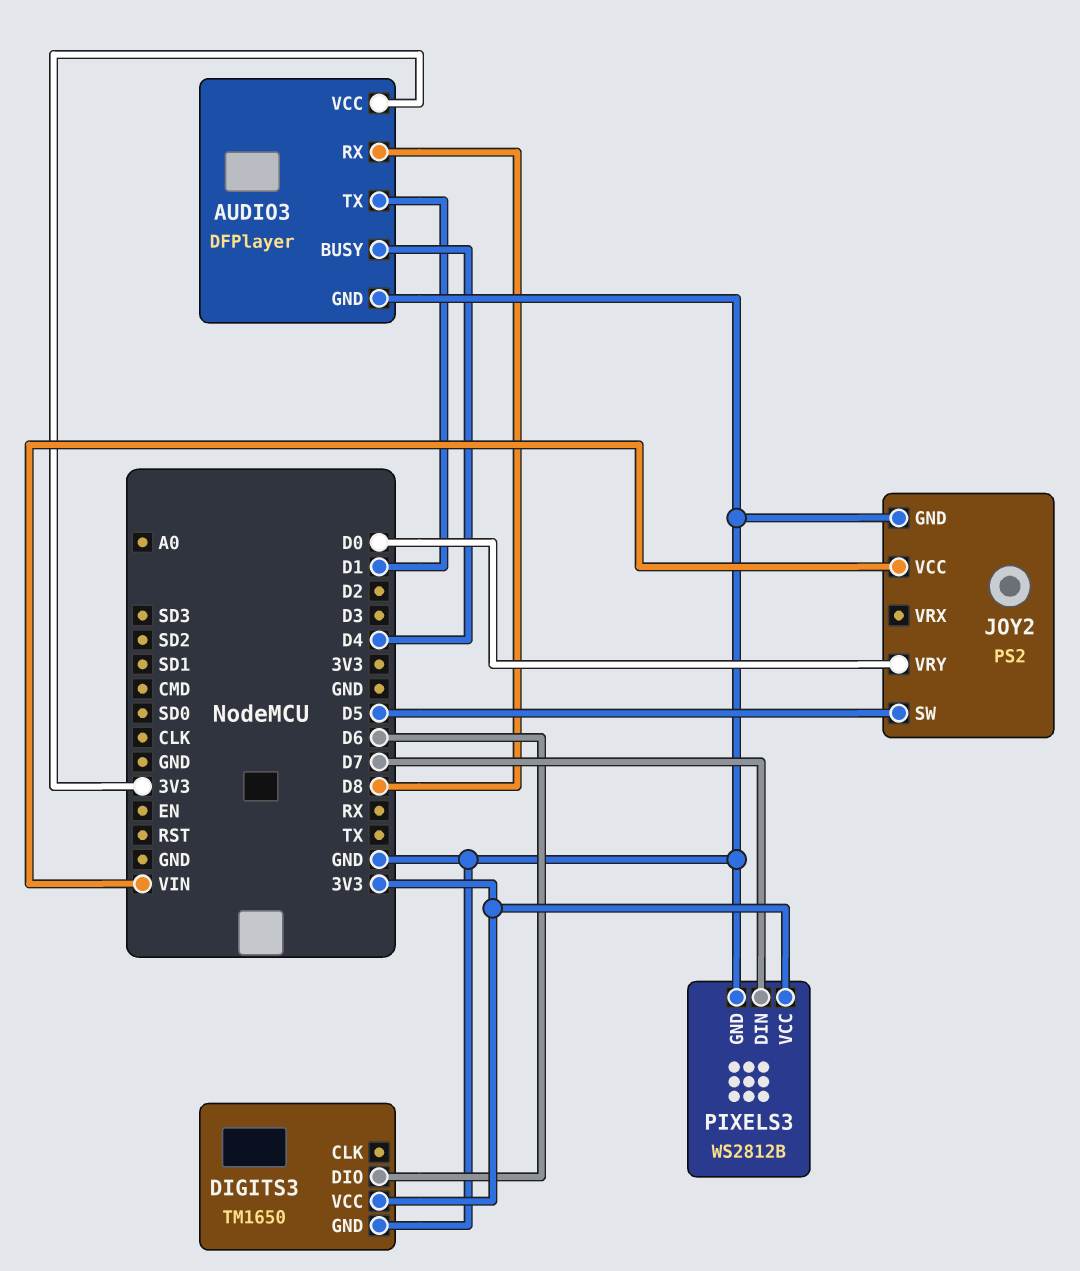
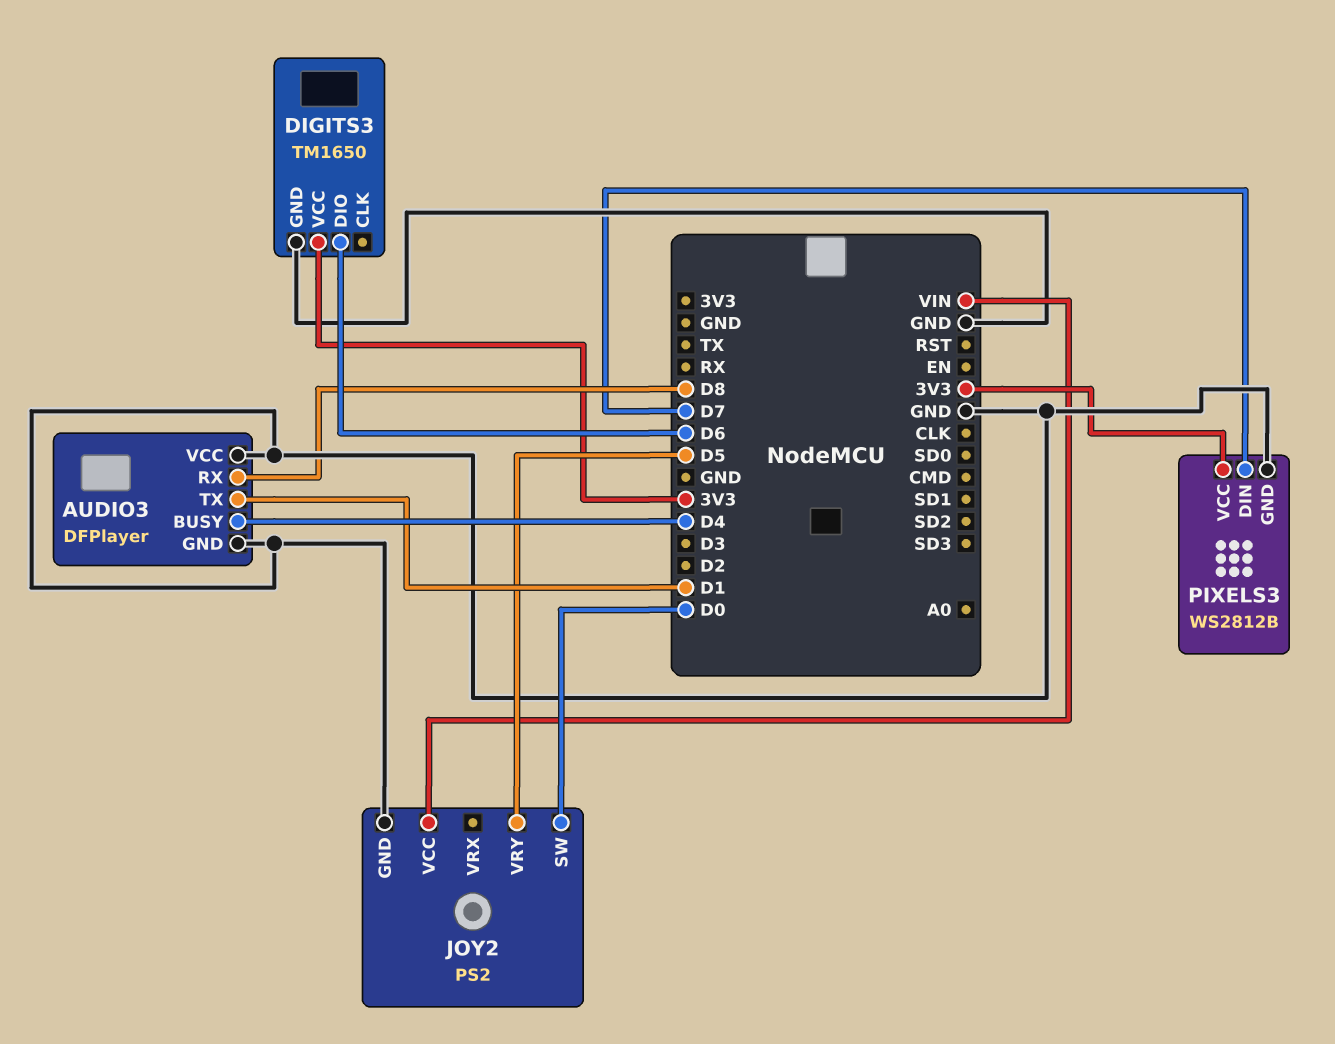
AUDIO3 pin VCC: 3V3 -> GND
JOY2 pin SW: D5 -> D0
JOY2 pin VRY: D0 -> D5

